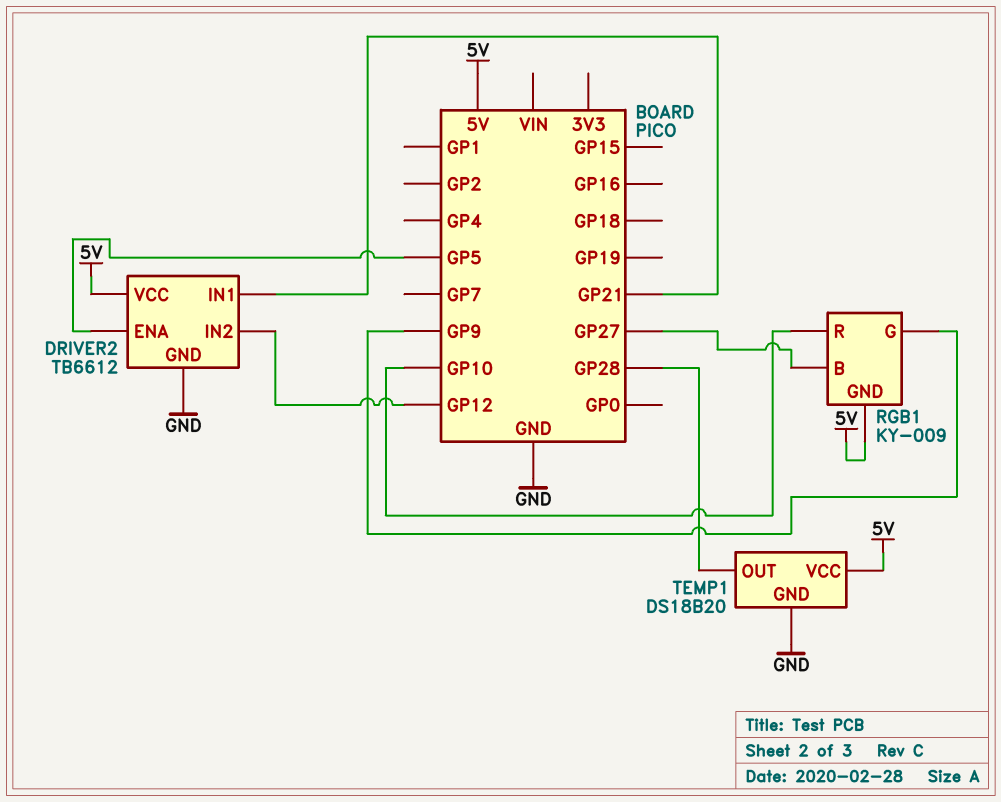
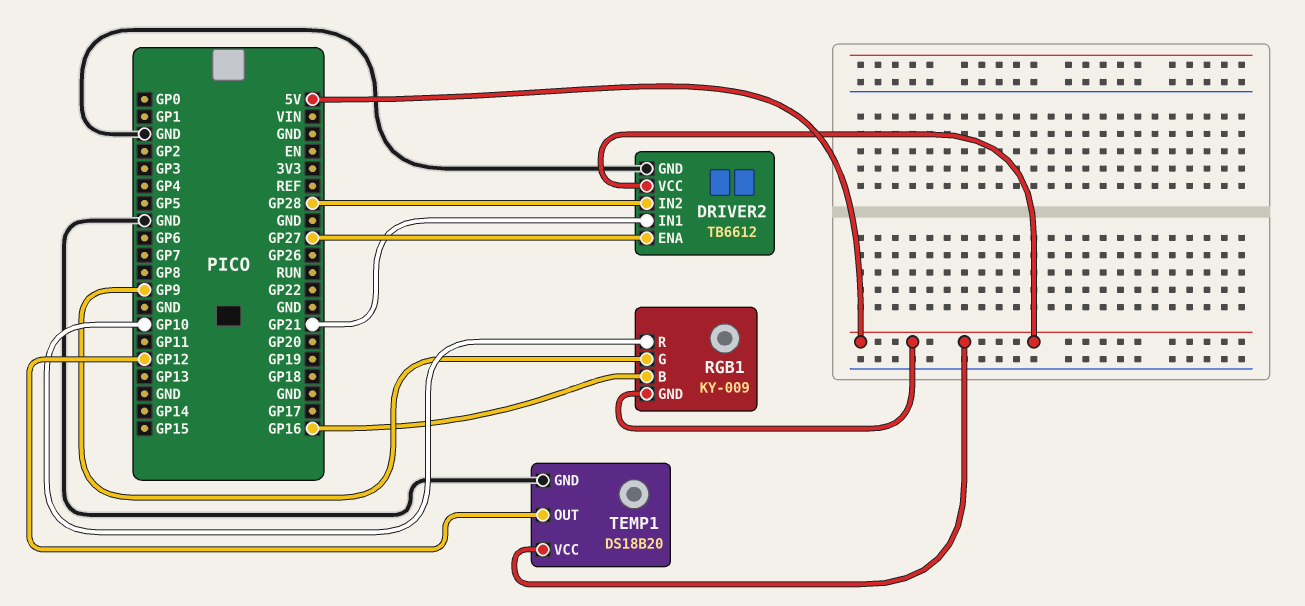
DRIVER2 pin ENA: GP5 -> GP27
DRIVER2 pin IN2: GP12 -> GP28
RGB1 pin B: GP27 -> GP16
TEMP1 pin OUT: GP28 -> GP12

